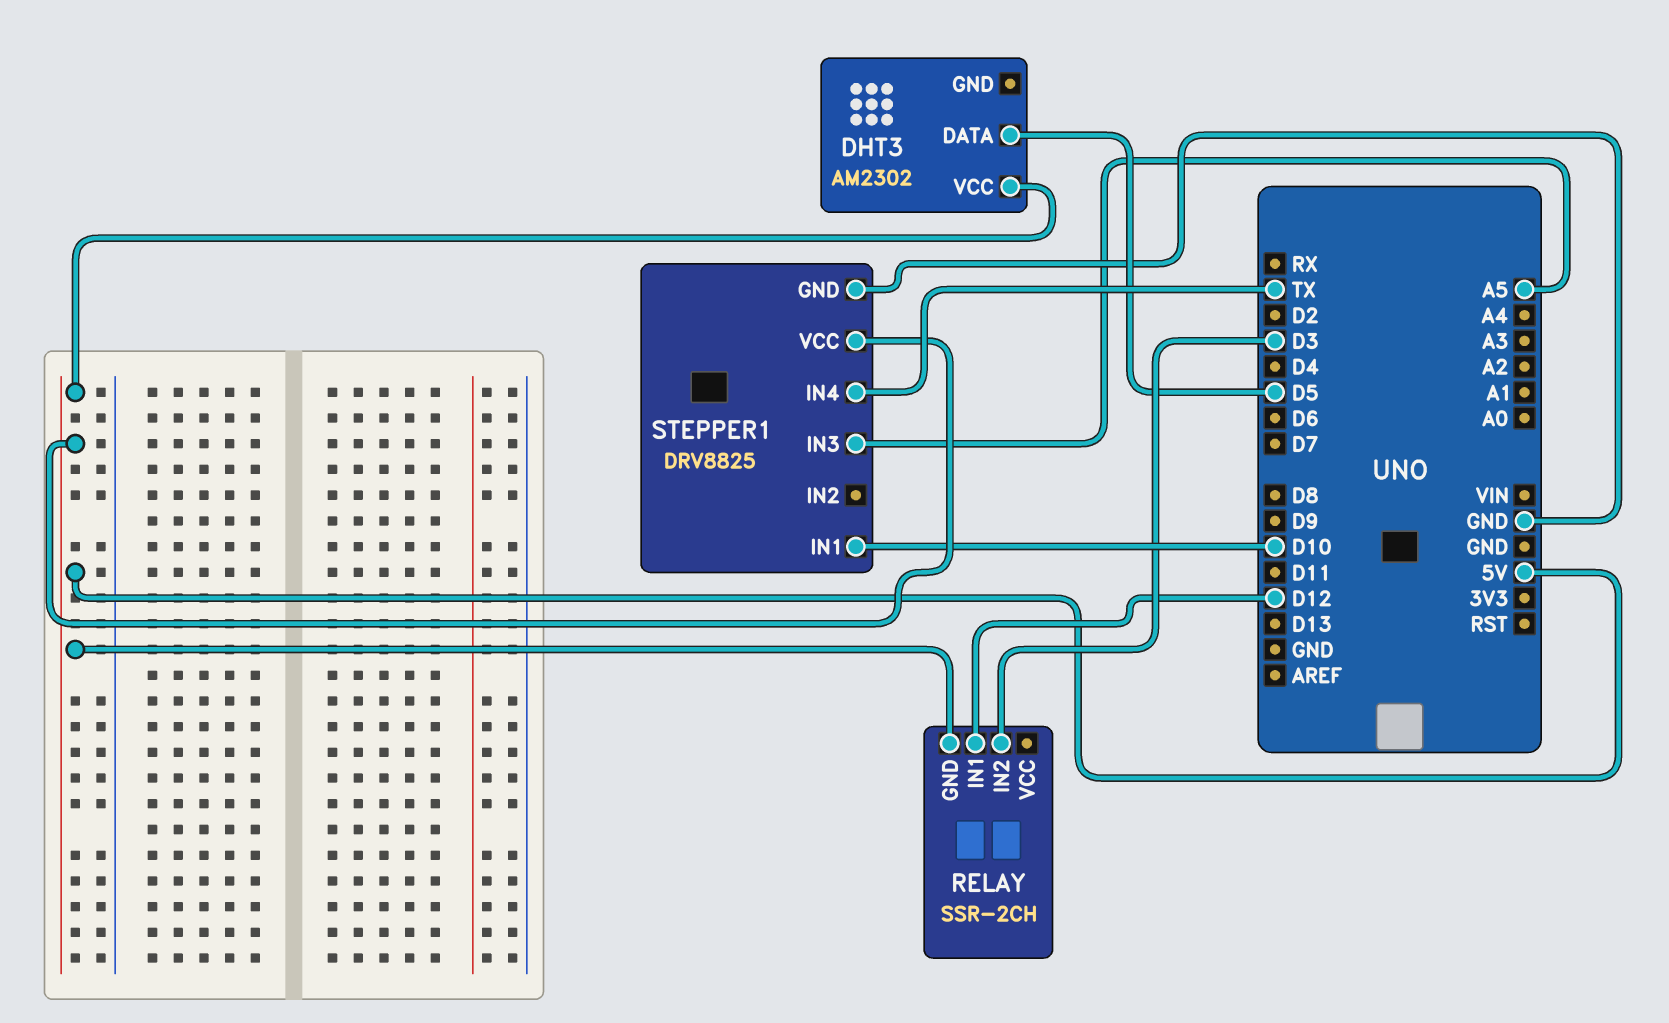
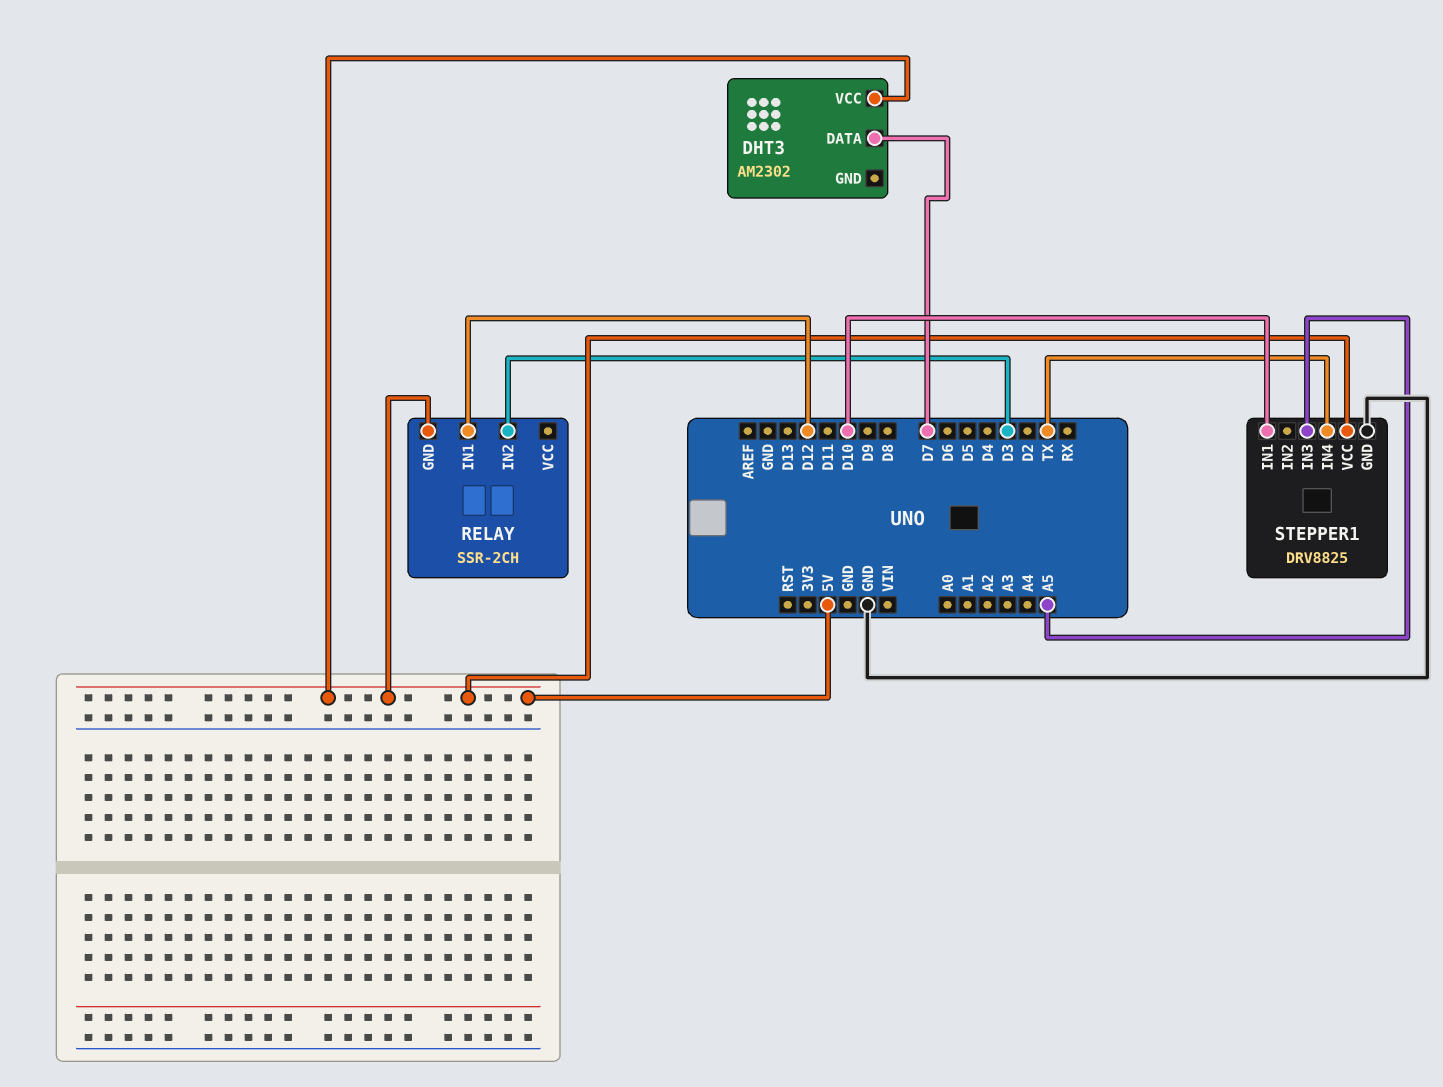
DHT3 pin DATA: D5 -> D7

